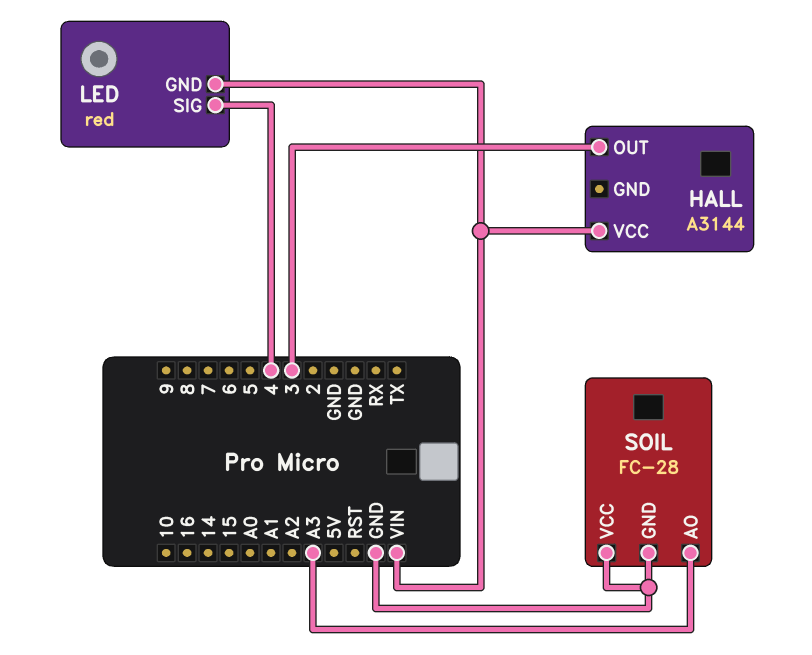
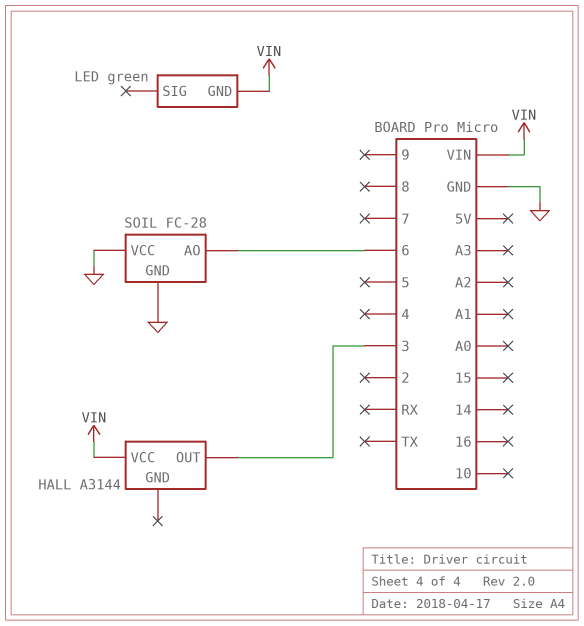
LED: red -> green
LED pin SIG: 4 -> none
SOIL pin AO: A3 -> 6

